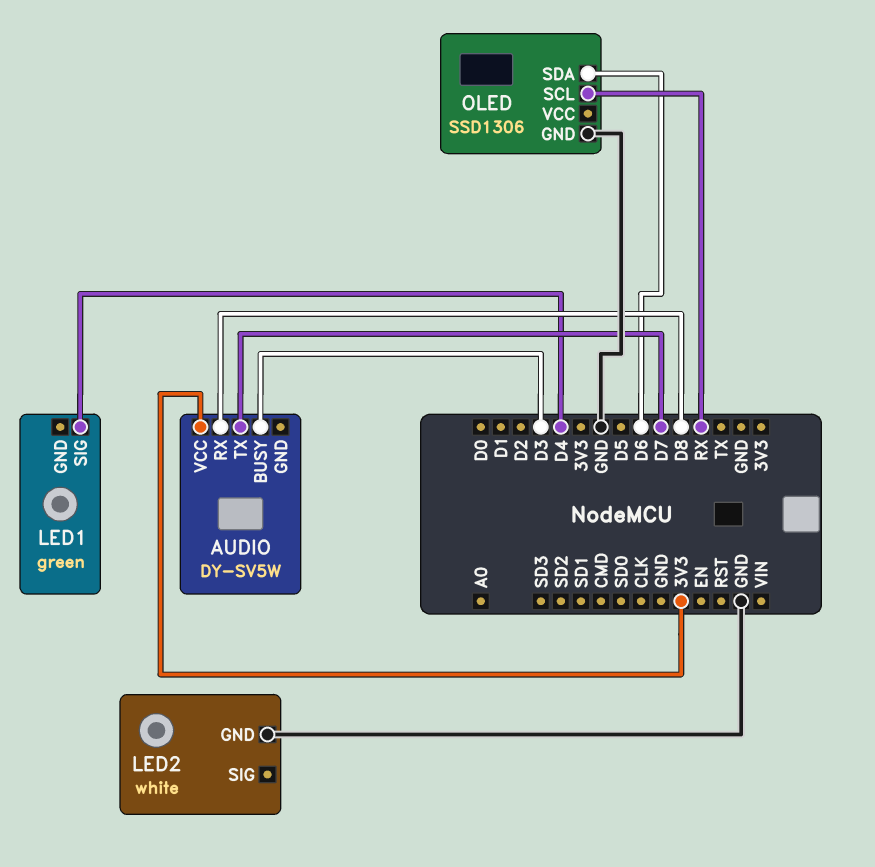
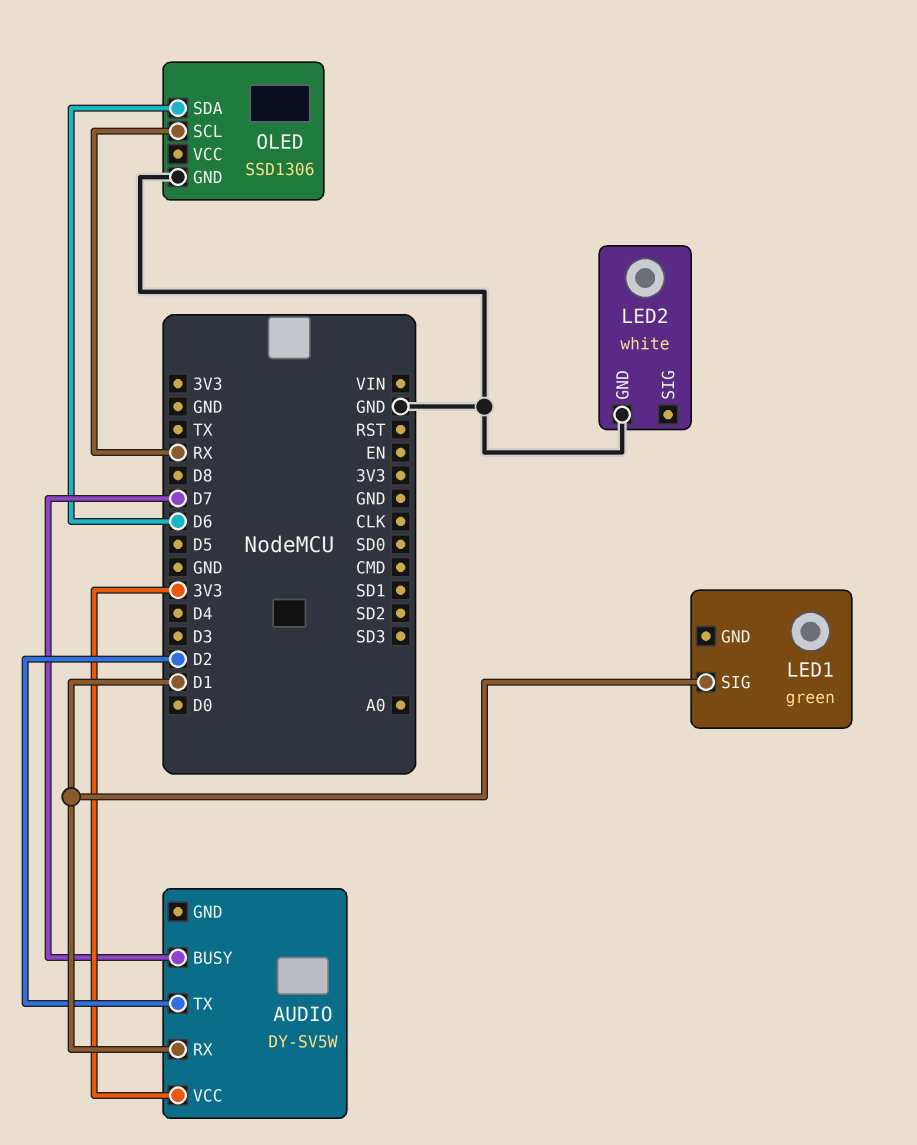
AUDIO pin BUSY: D3 -> D7
AUDIO pin RX: D8 -> D1
AUDIO pin TX: D7 -> D2
LED1 pin SIG: D4 -> D1

